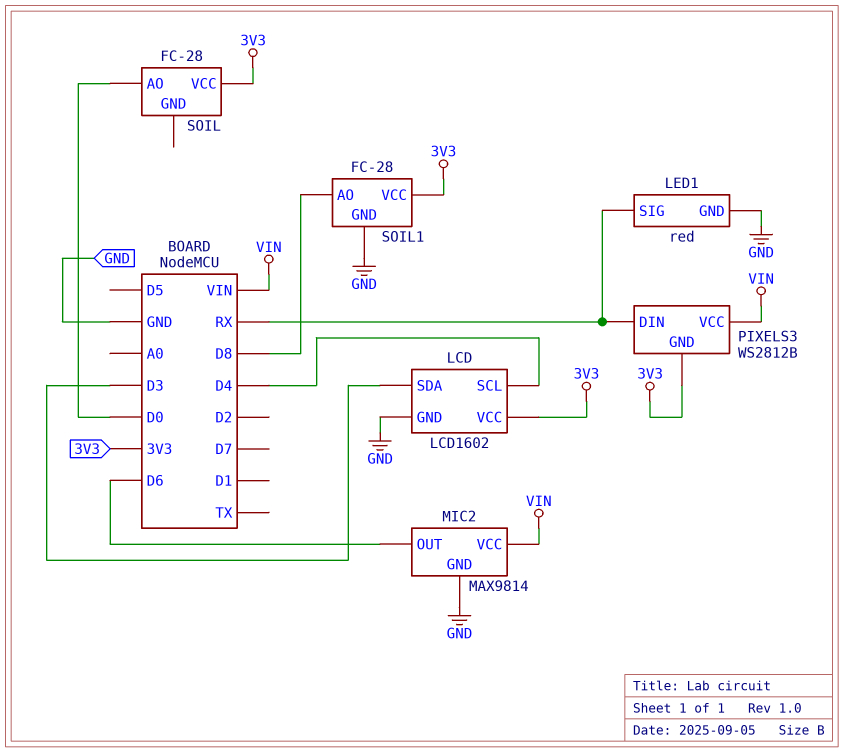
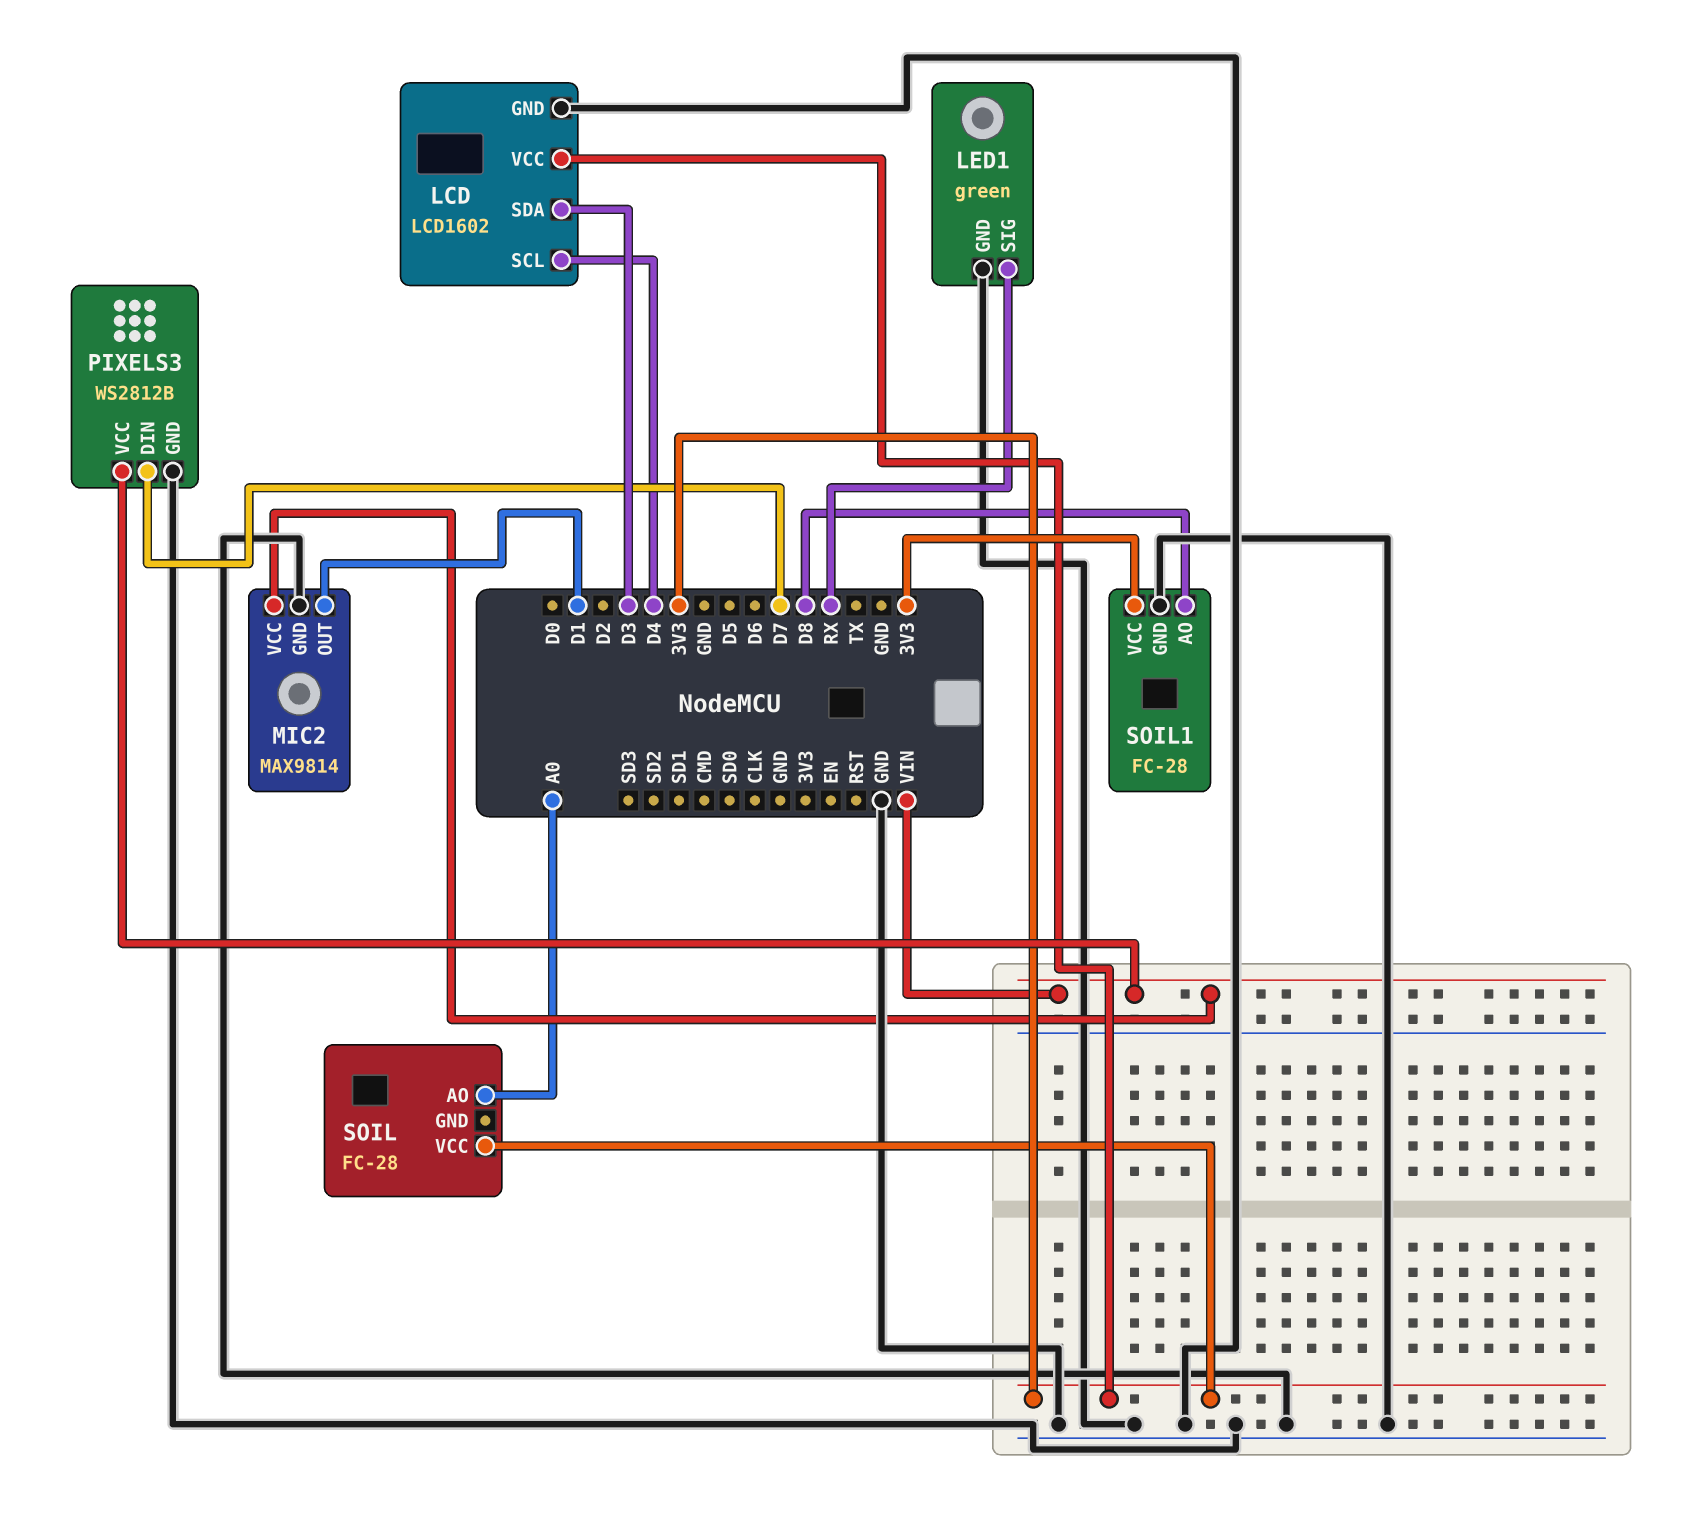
LED1: red -> green
MIC2 pin OUT: D6 -> D1
PIXELS3 pin DIN: RX -> D7
PIXELS3 pin GND: 3V3 -> GND
SOIL pin AO: D0 -> A0

